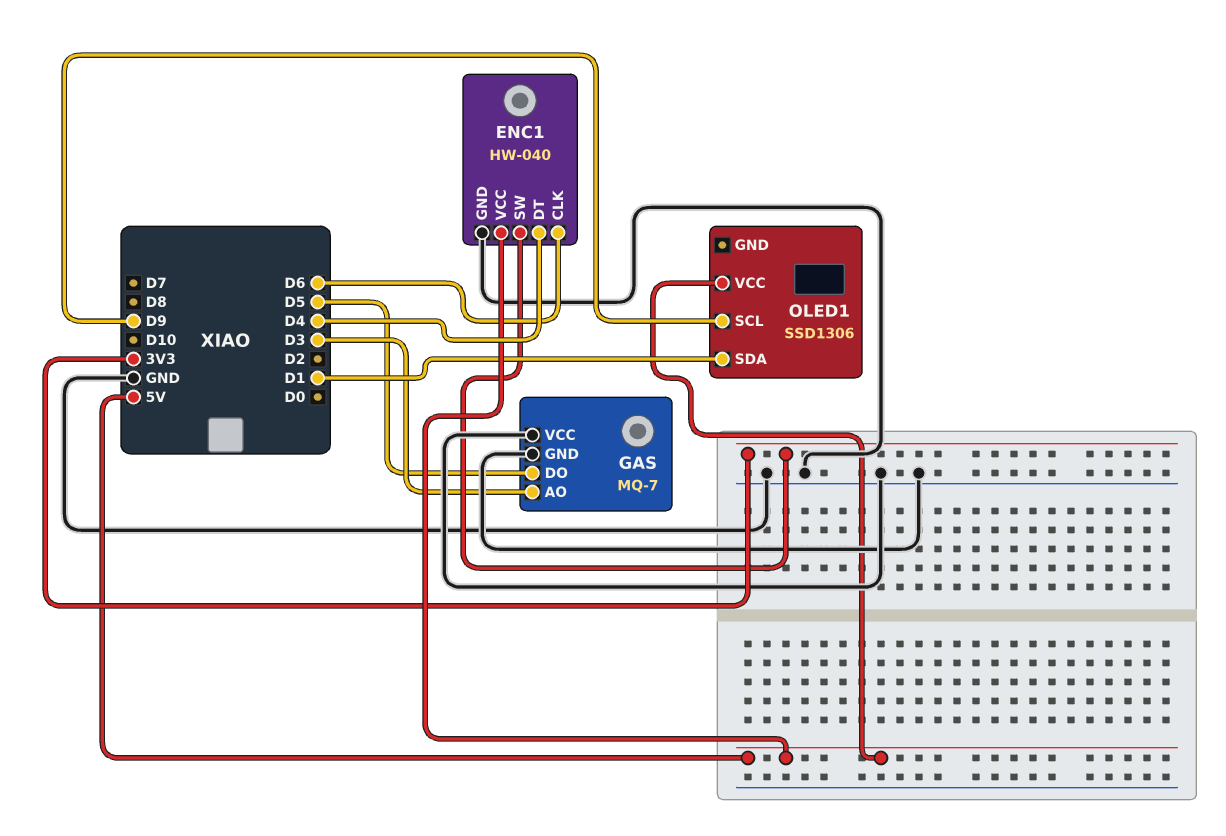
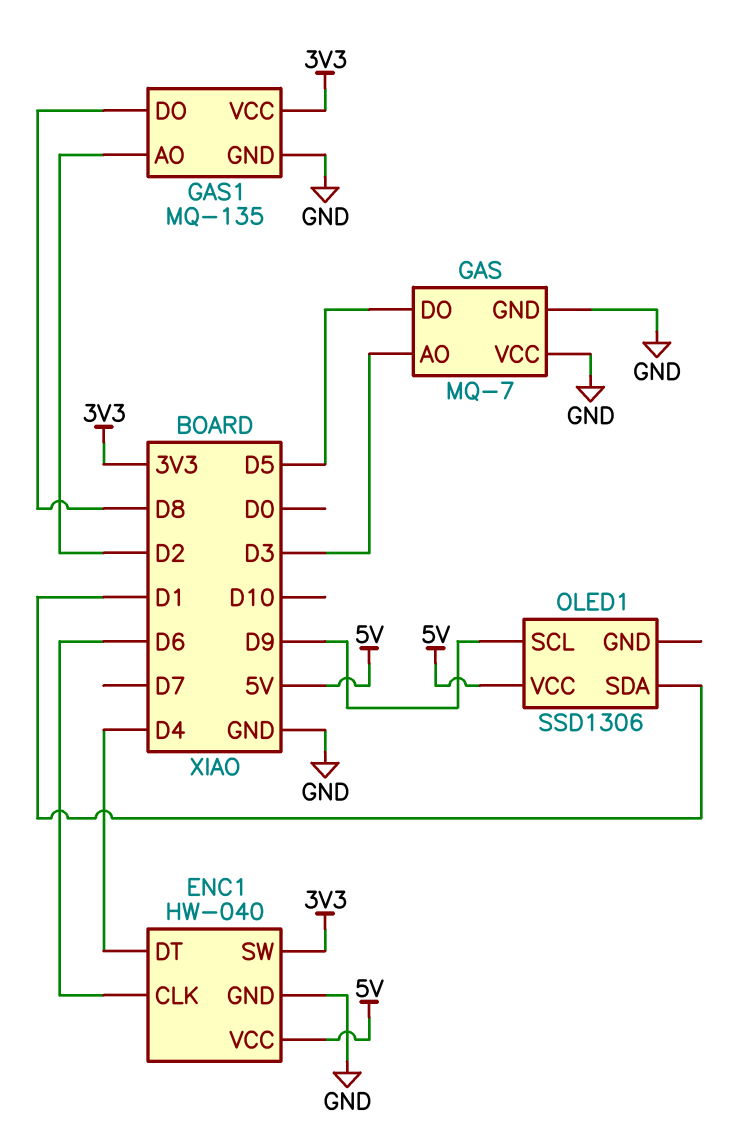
GAS1: none -> MQ-135
GAS1 pin AO: none -> D2
GAS1 pin DO: none -> D8
GAS1 pin GND: none -> GND
GAS1 pin VCC: none -> 3V3

